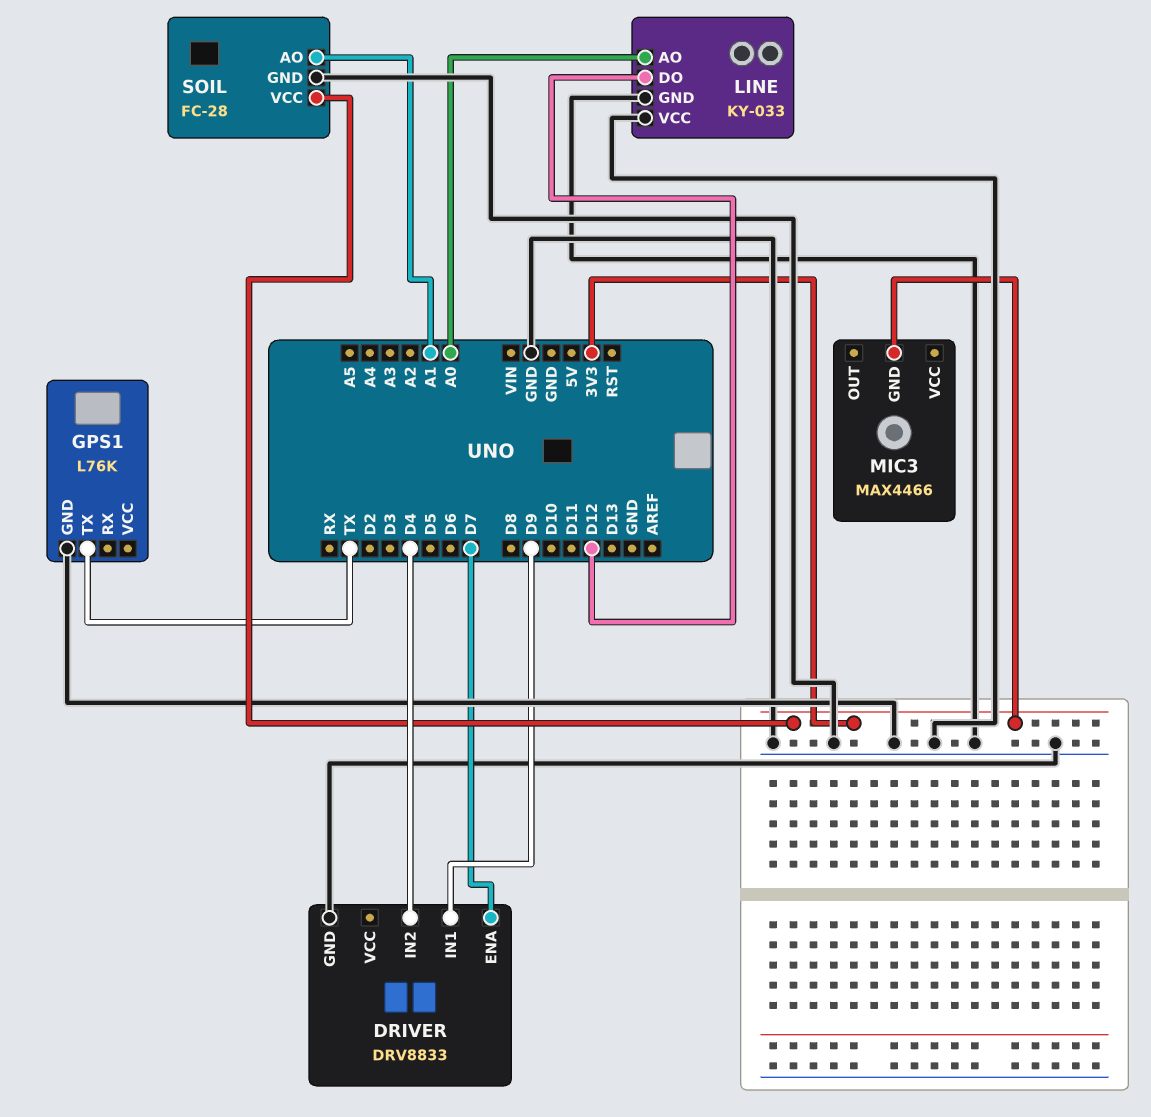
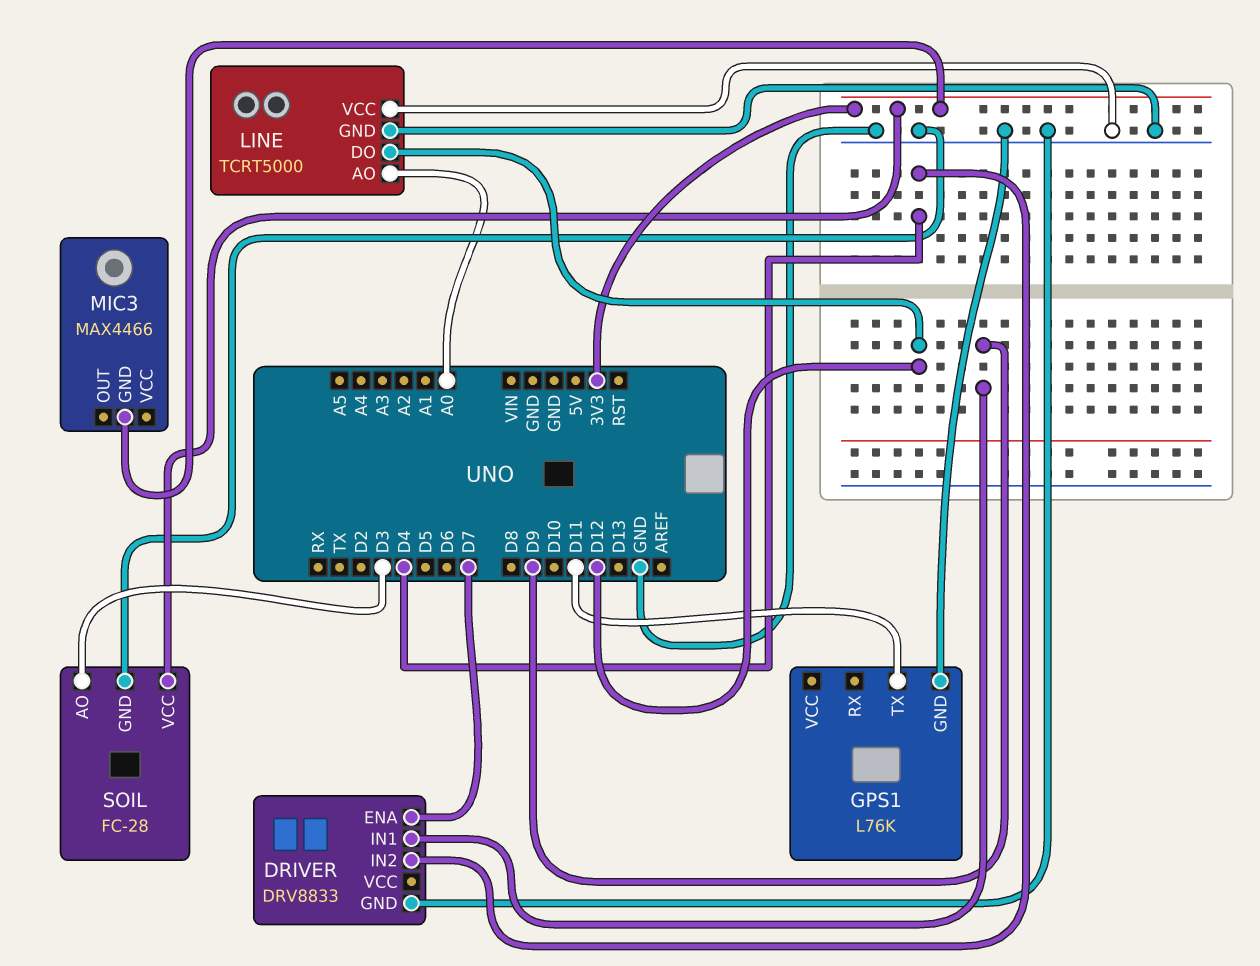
GPS1 pin TX: TX -> D11
LINE: KY-033 -> TCRT5000
SOIL pin AO: A1 -> D3

